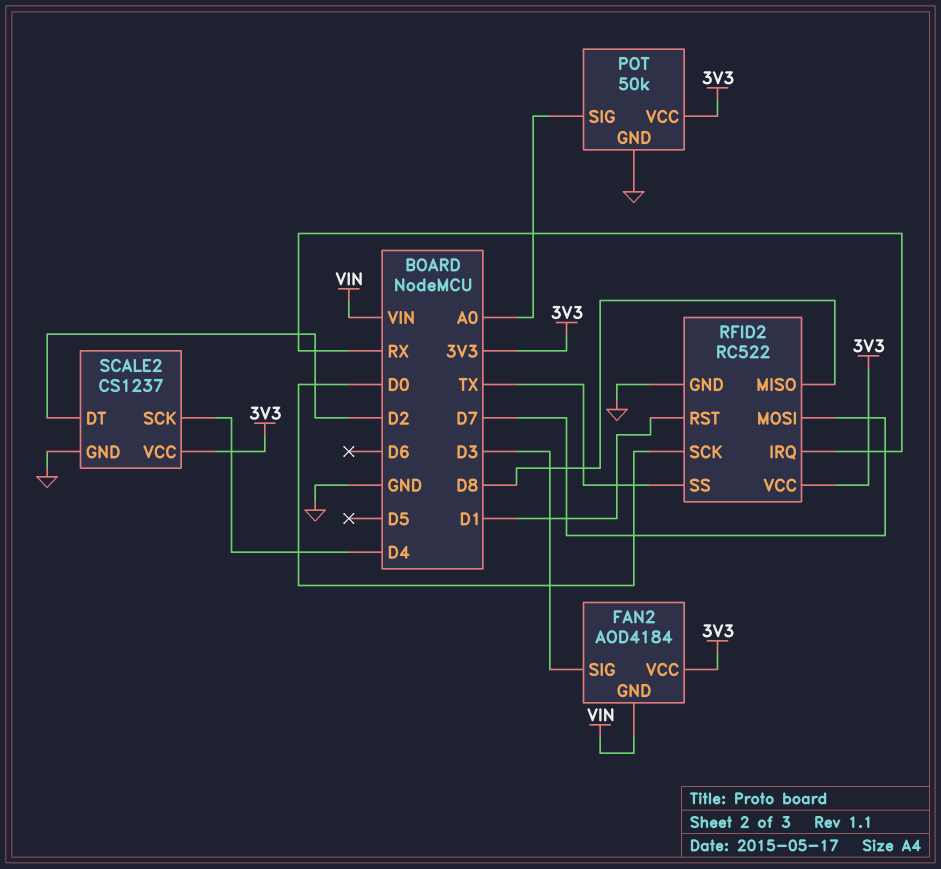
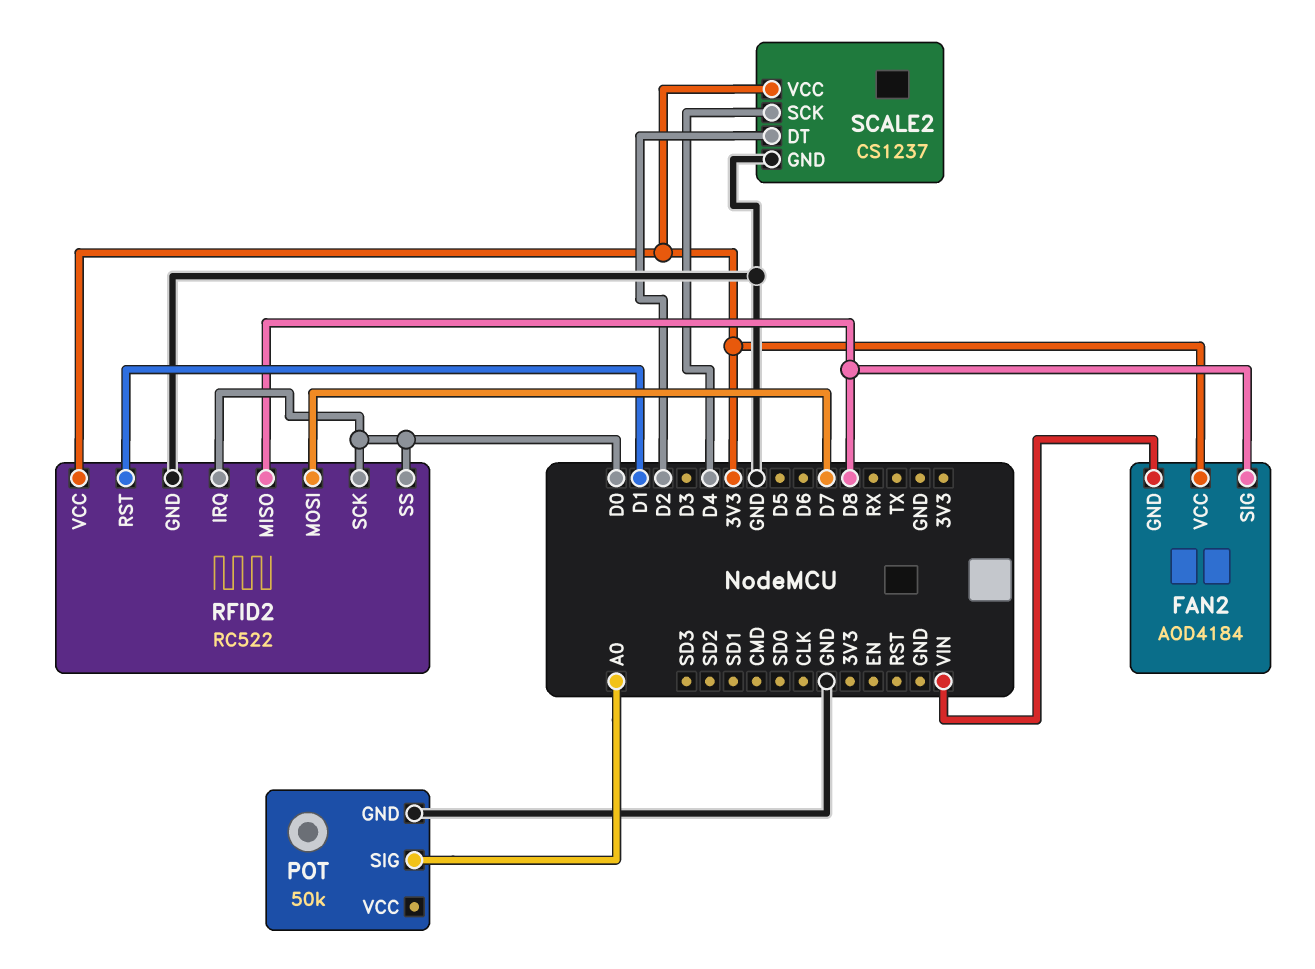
FAN2 pin SIG: D3 -> D8
POT pin VCC: 3V3 -> none
RFID2 pin IRQ: RX -> D0
RFID2 pin SS: TX -> D0

